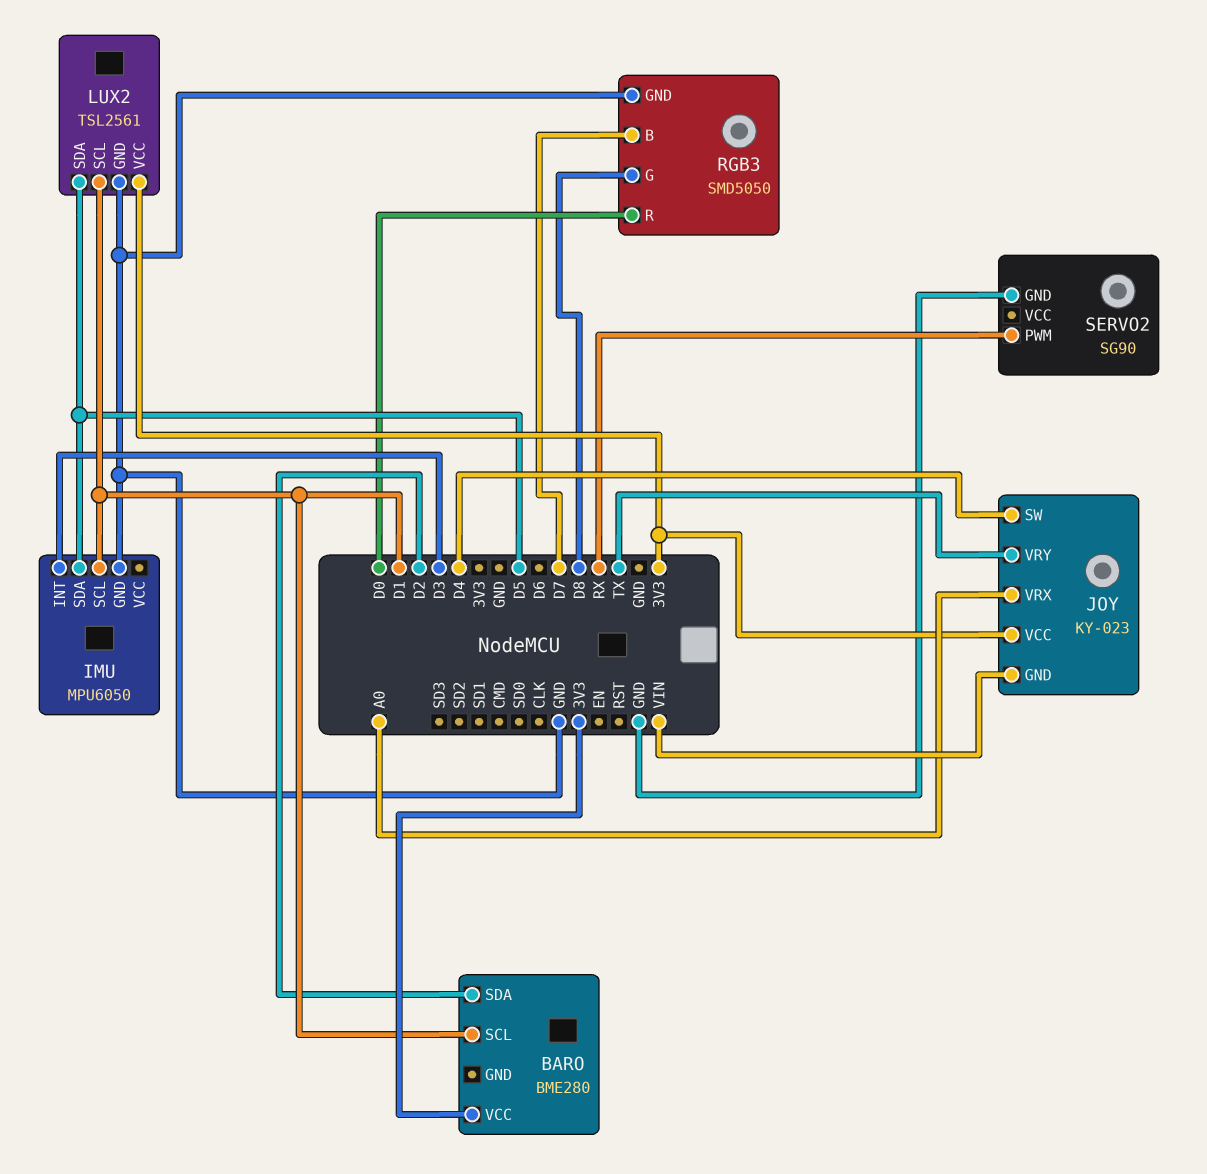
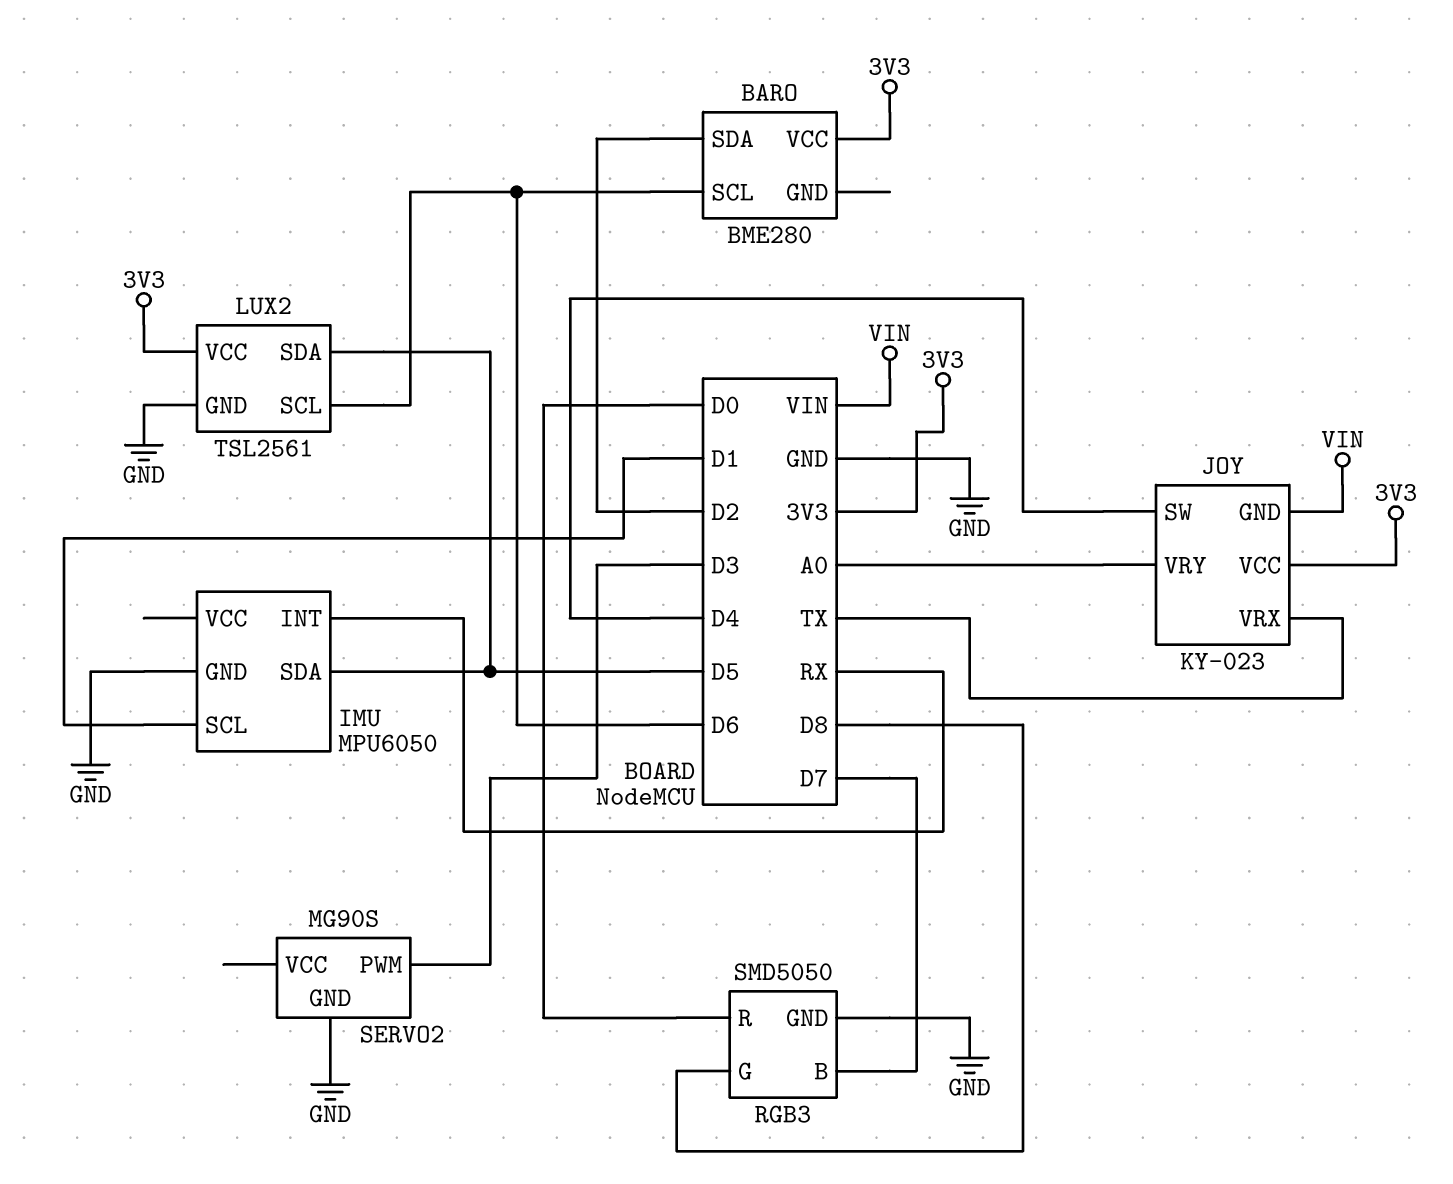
BARO pin SCL: D1 -> D6
IMU pin INT: D3 -> RX
JOY pin VRX: A0 -> TX
JOY pin VRY: TX -> A0
LUX2 pin SCL: D1 -> D6
SERVO2: SG90 -> MG90S
SERVO2 pin PWM: RX -> D3

